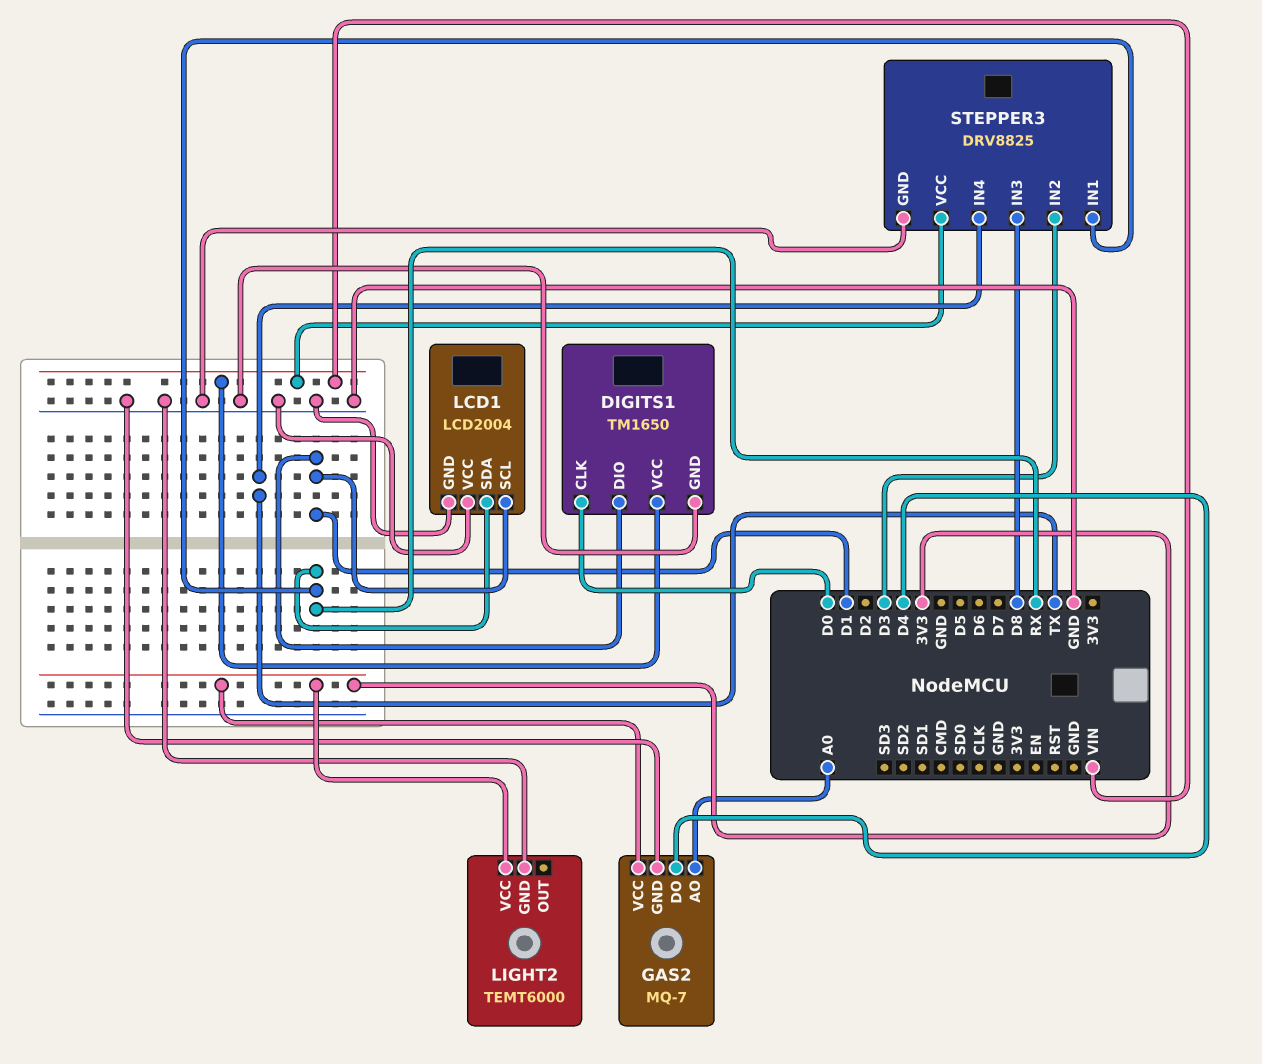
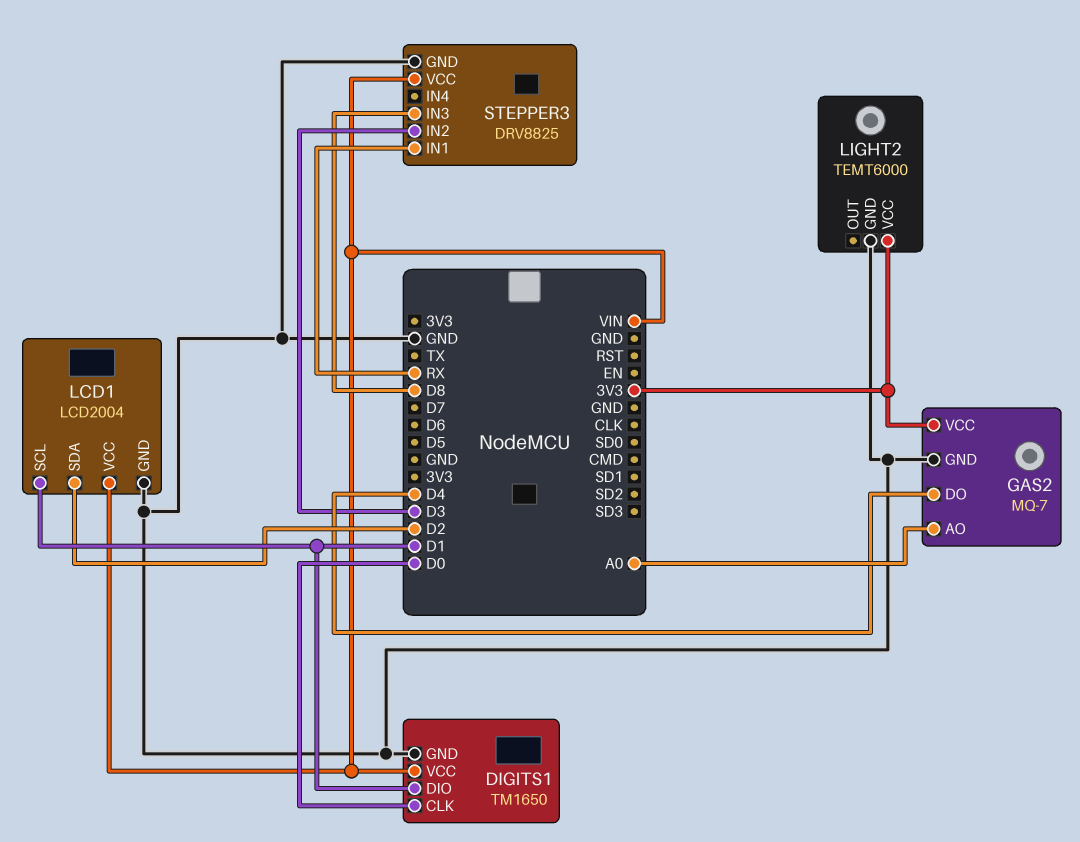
LCD1 pin SDA: RX -> D2
LCD1 pin VCC: GND -> VIN
STEPPER3 pin IN4: TX -> none

